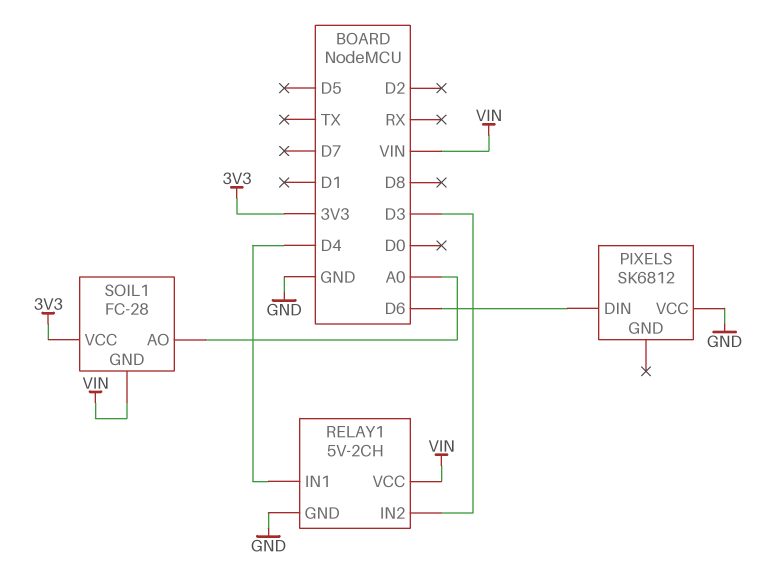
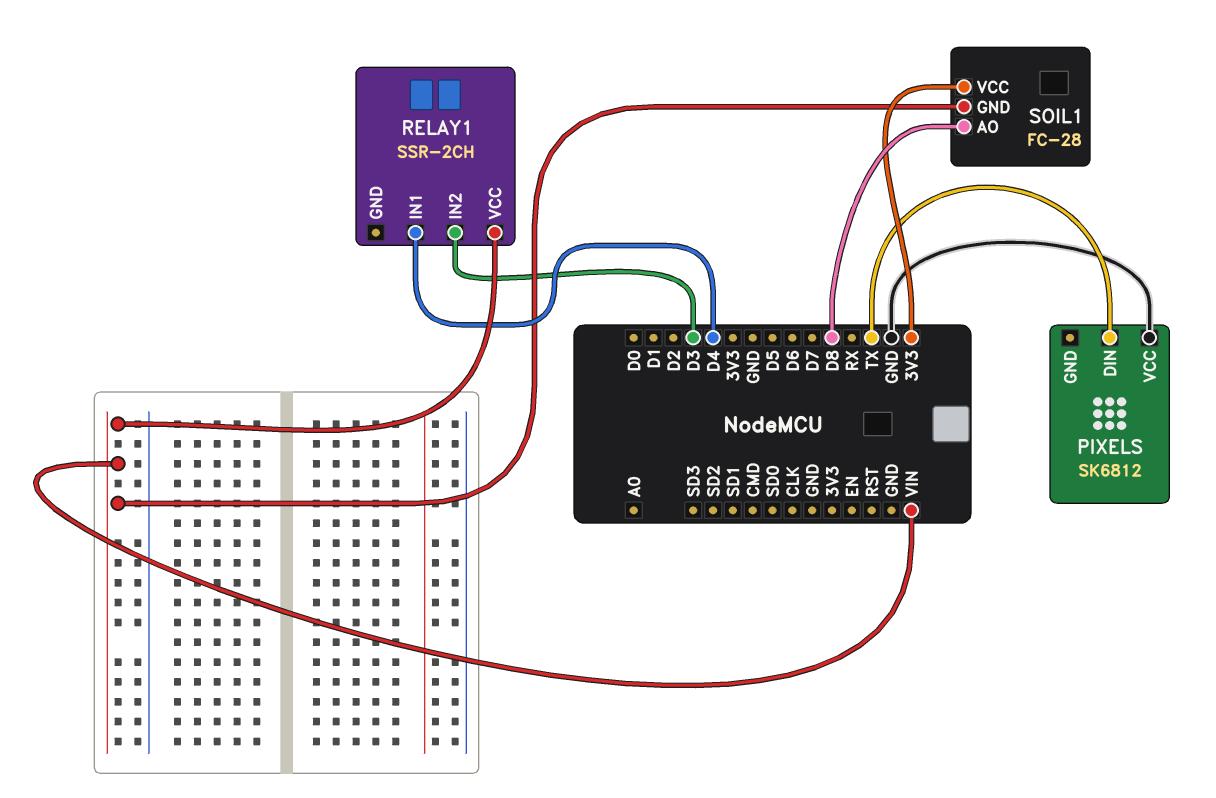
PIXELS pin DIN: D6 -> TX
RELAY1: 5V-2CH -> SSR-2CH
RELAY1 pin GND: GND -> none
SOIL1 pin AO: A0 -> D8

